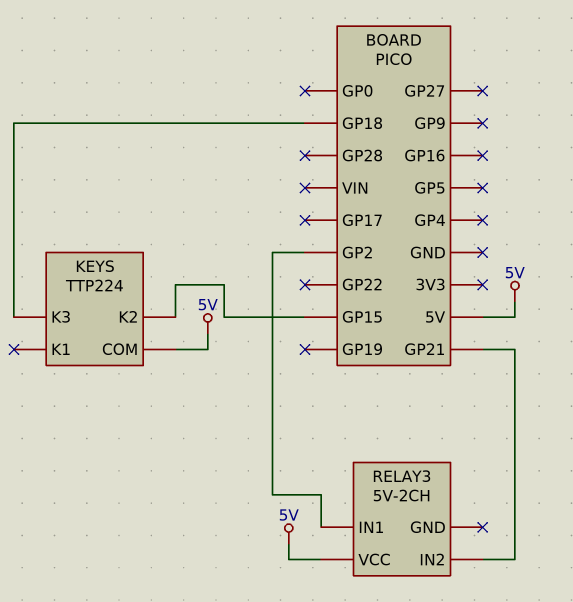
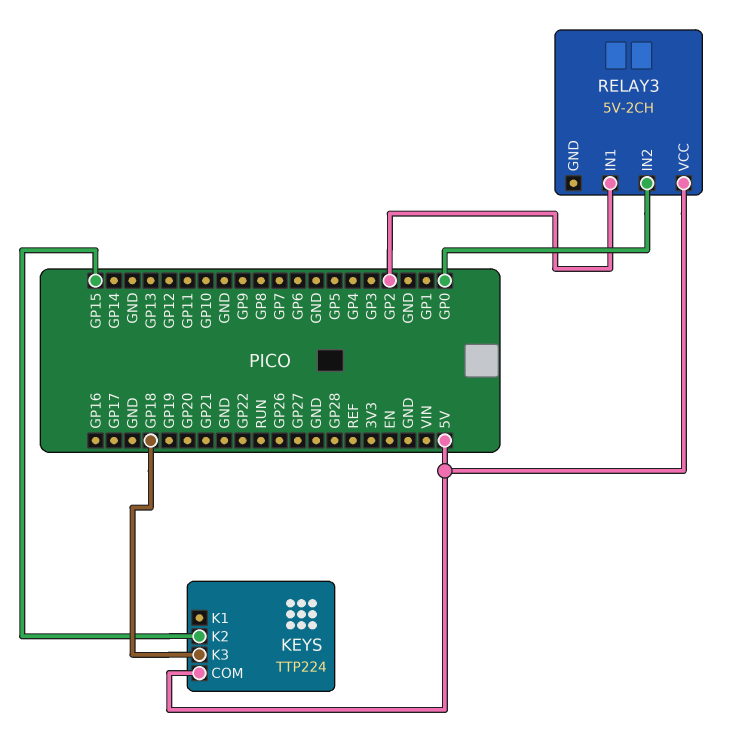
RELAY3 pin IN2: GP21 -> GP0

